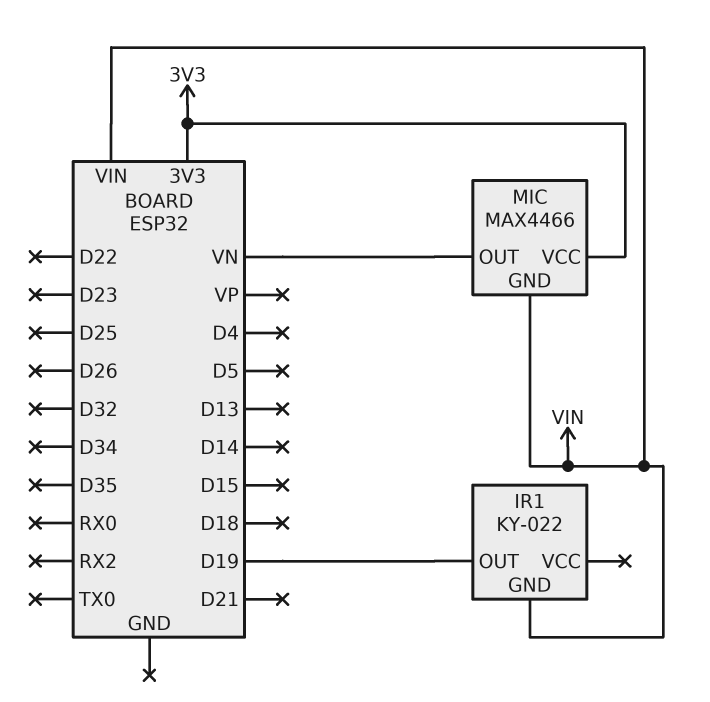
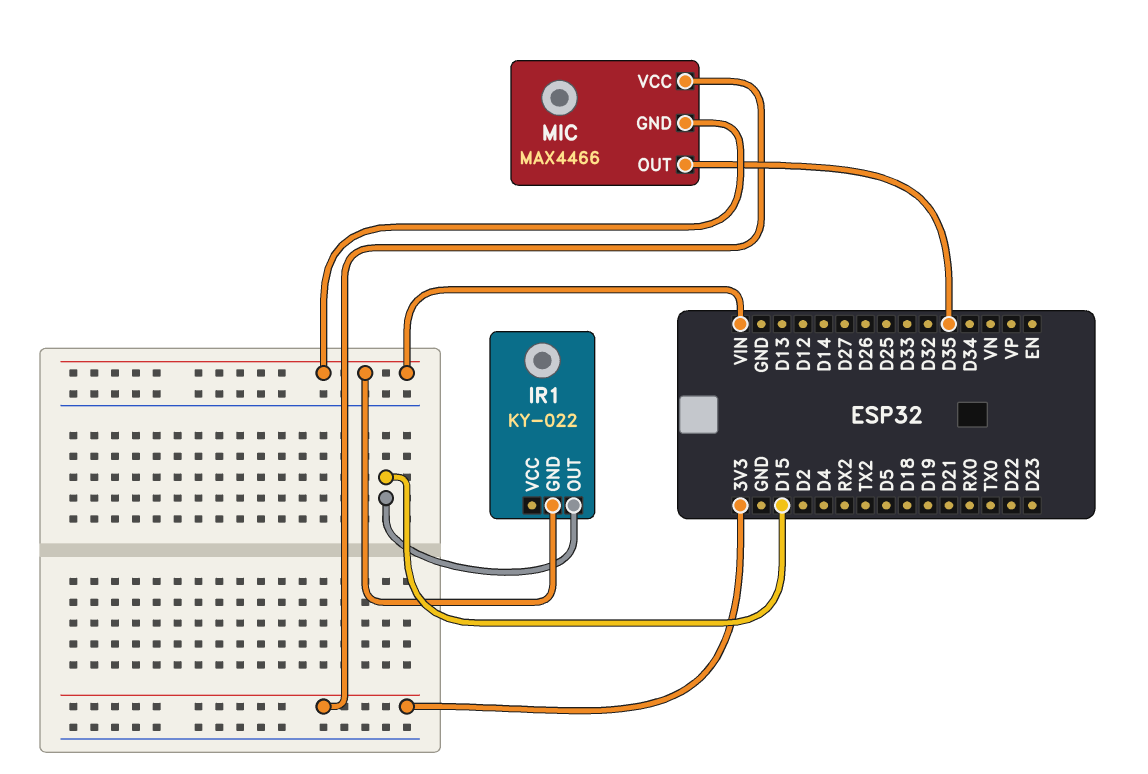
IR1 pin OUT: D19 -> D15
MIC pin OUT: VN -> D35

